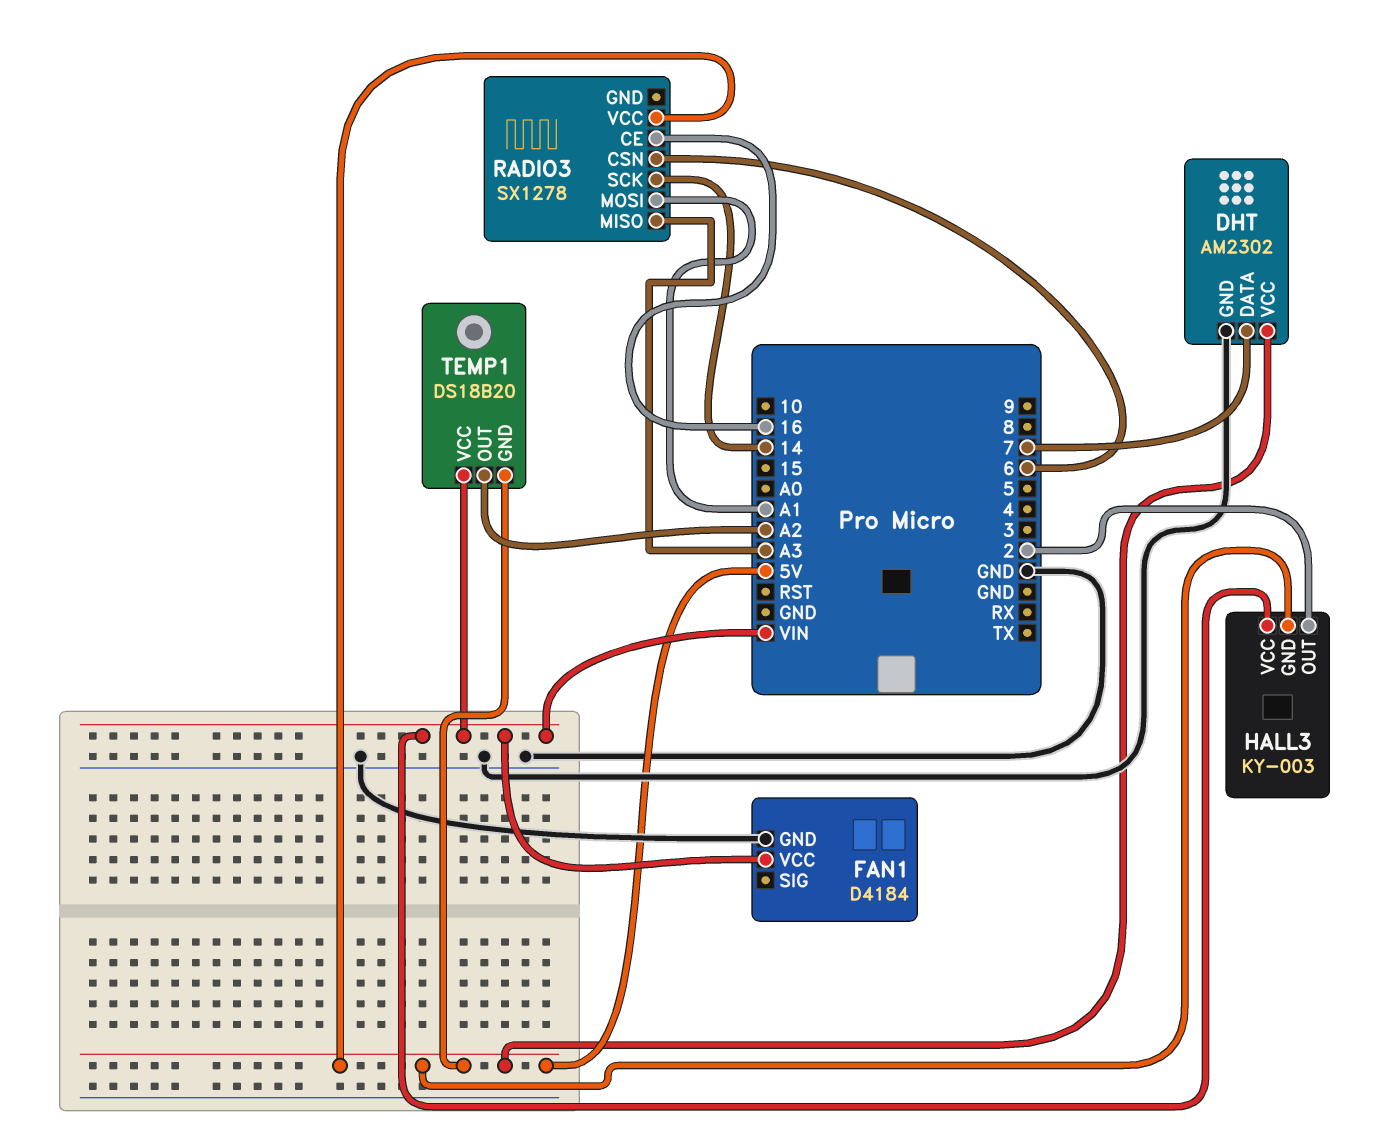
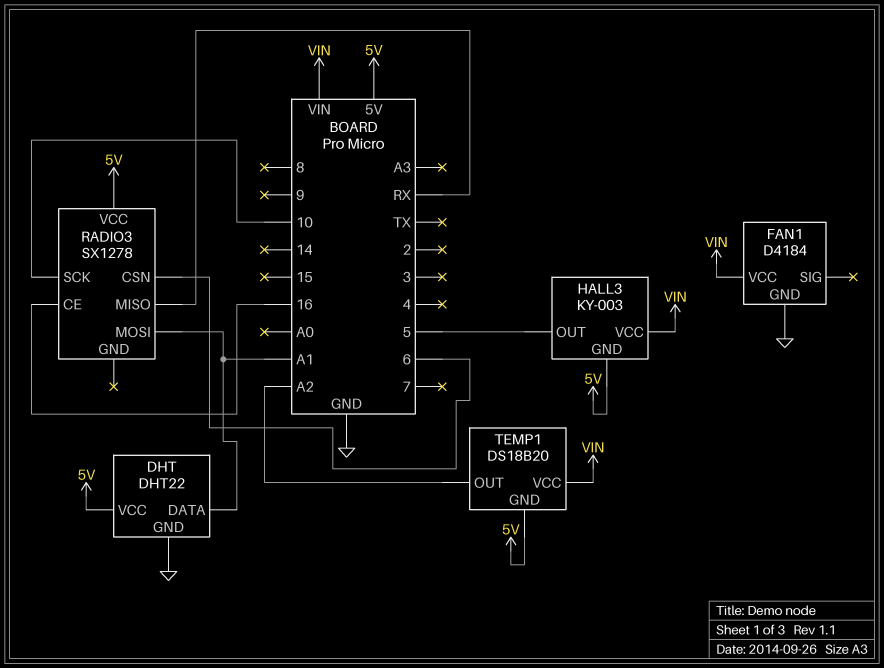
DHT: AM2302 -> DHT22
DHT pin DATA: 7 -> A1
HALL3 pin OUT: 2 -> 5
RADIO3 pin MISO: A3 -> RX
RADIO3 pin SCK: 14 -> 10

